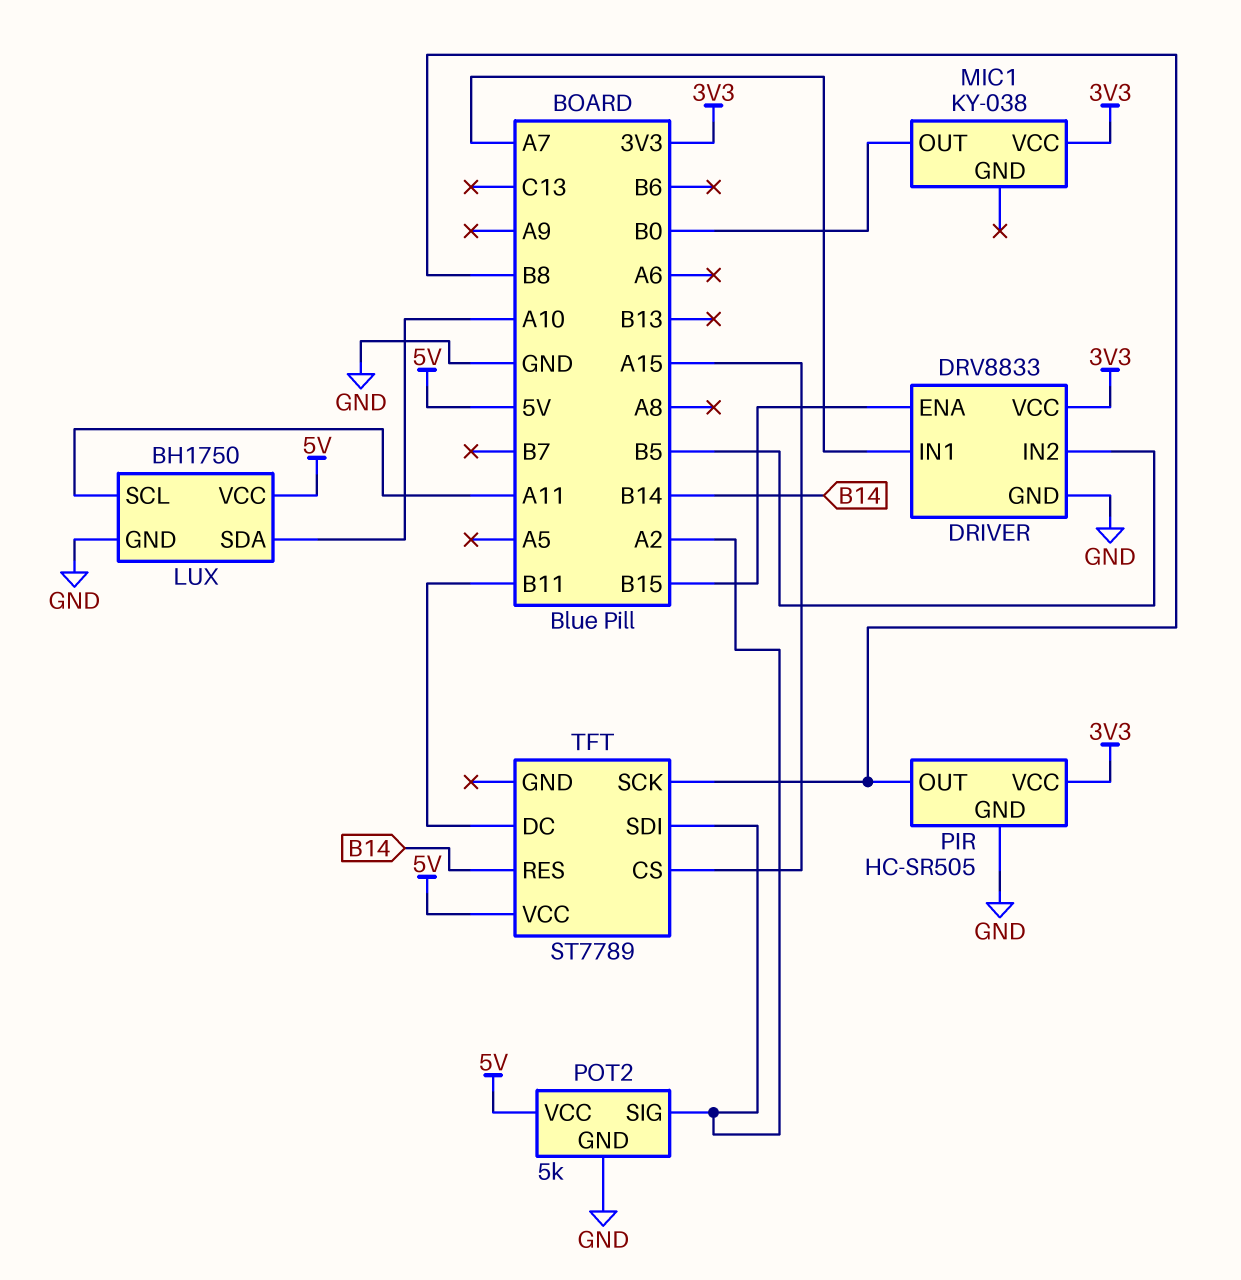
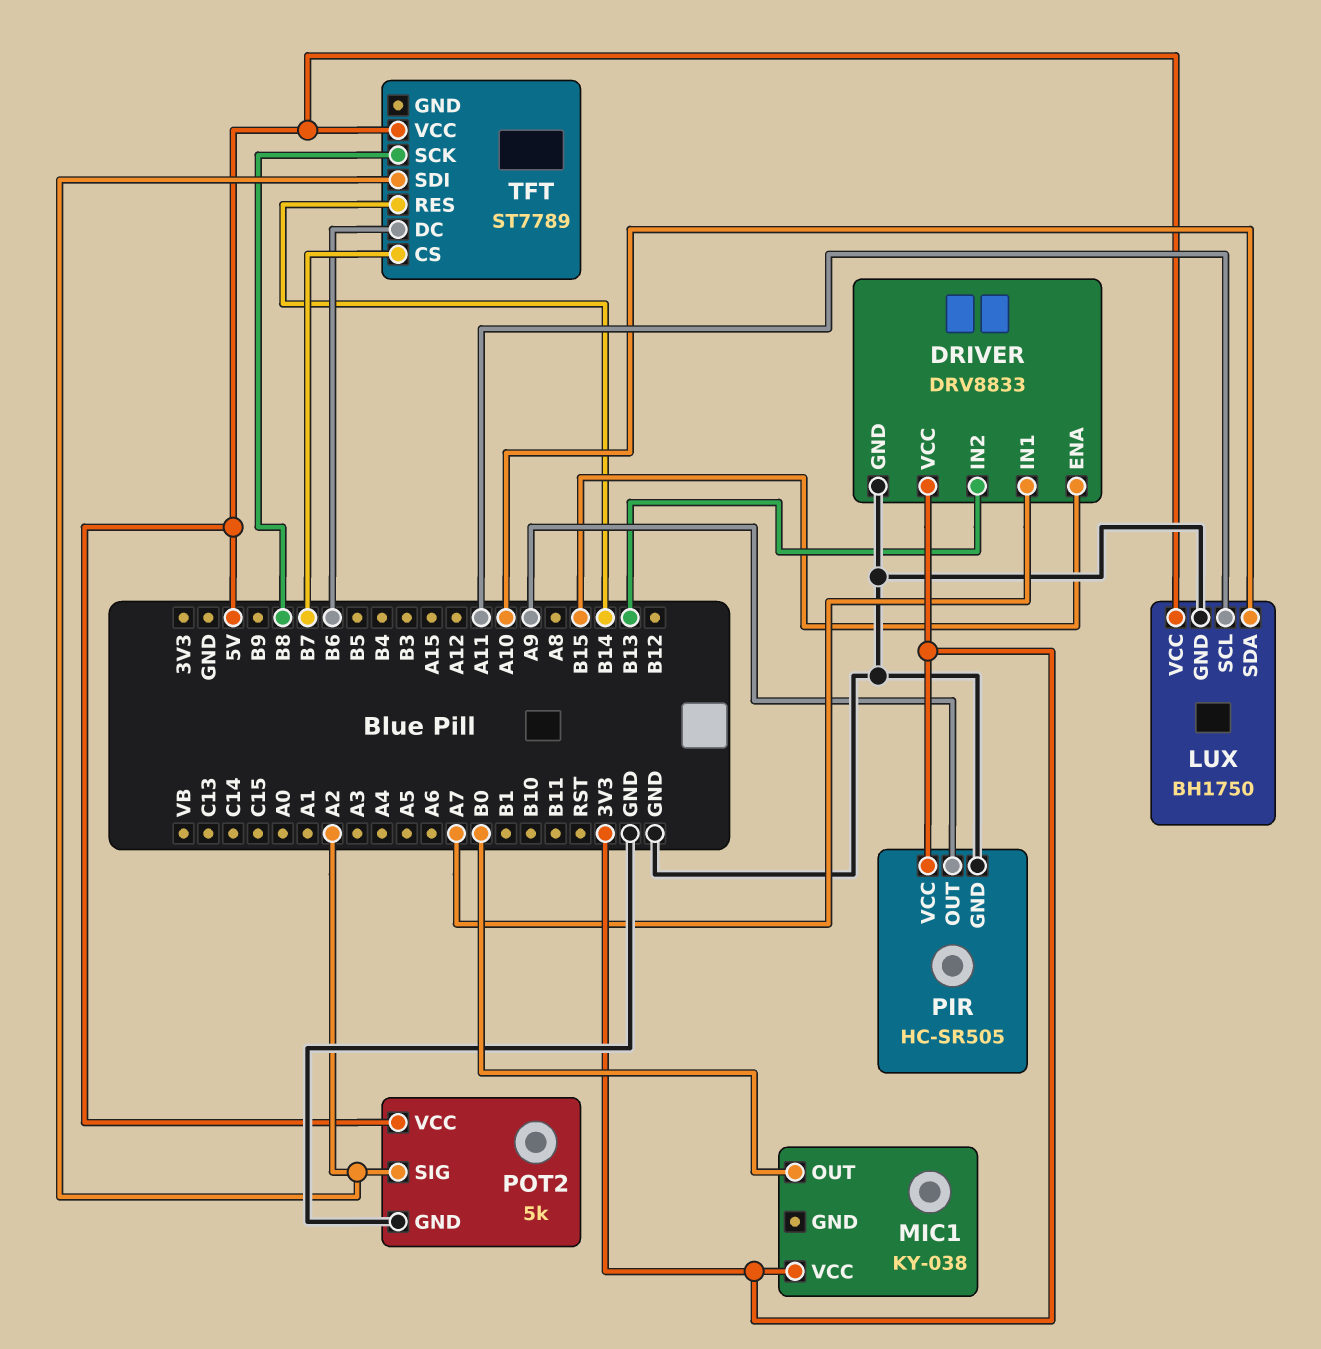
DRIVER pin IN2: B5 -> B13
PIR pin OUT: B8 -> A9
TFT pin CS: A15 -> B7
TFT pin DC: B11 -> B6

